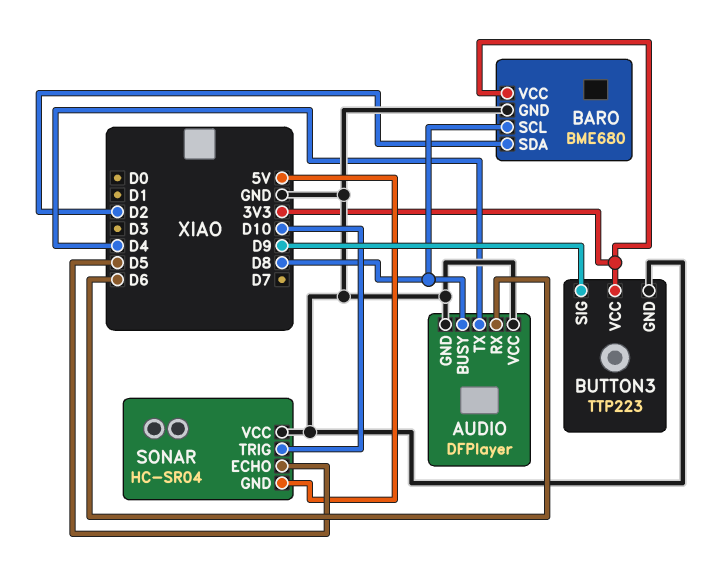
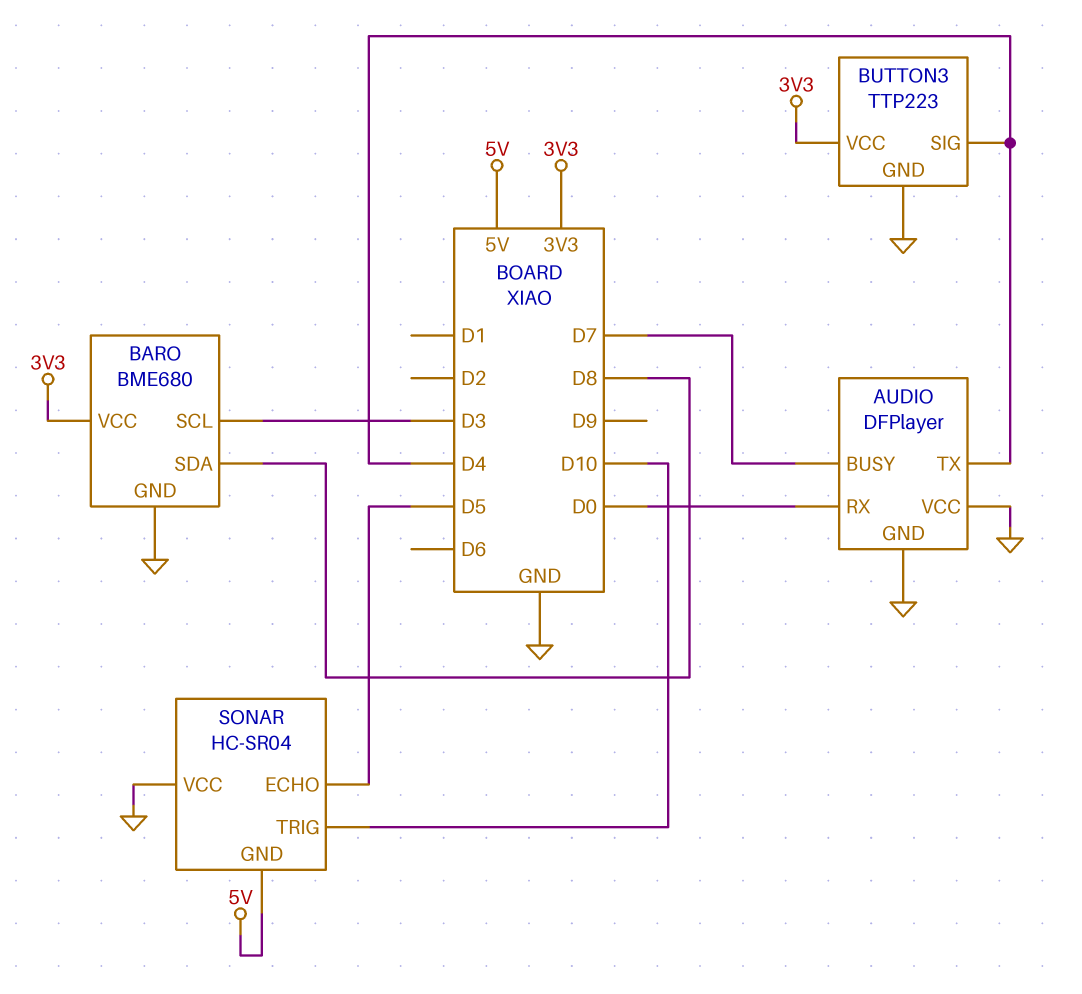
AUDIO pin BUSY: D8 -> D7
AUDIO pin RX: D6 -> D0
BARO pin SCL: D8 -> D3
BARO pin SDA: D2 -> D8
BUTTON3 pin SIG: D9 -> D4

